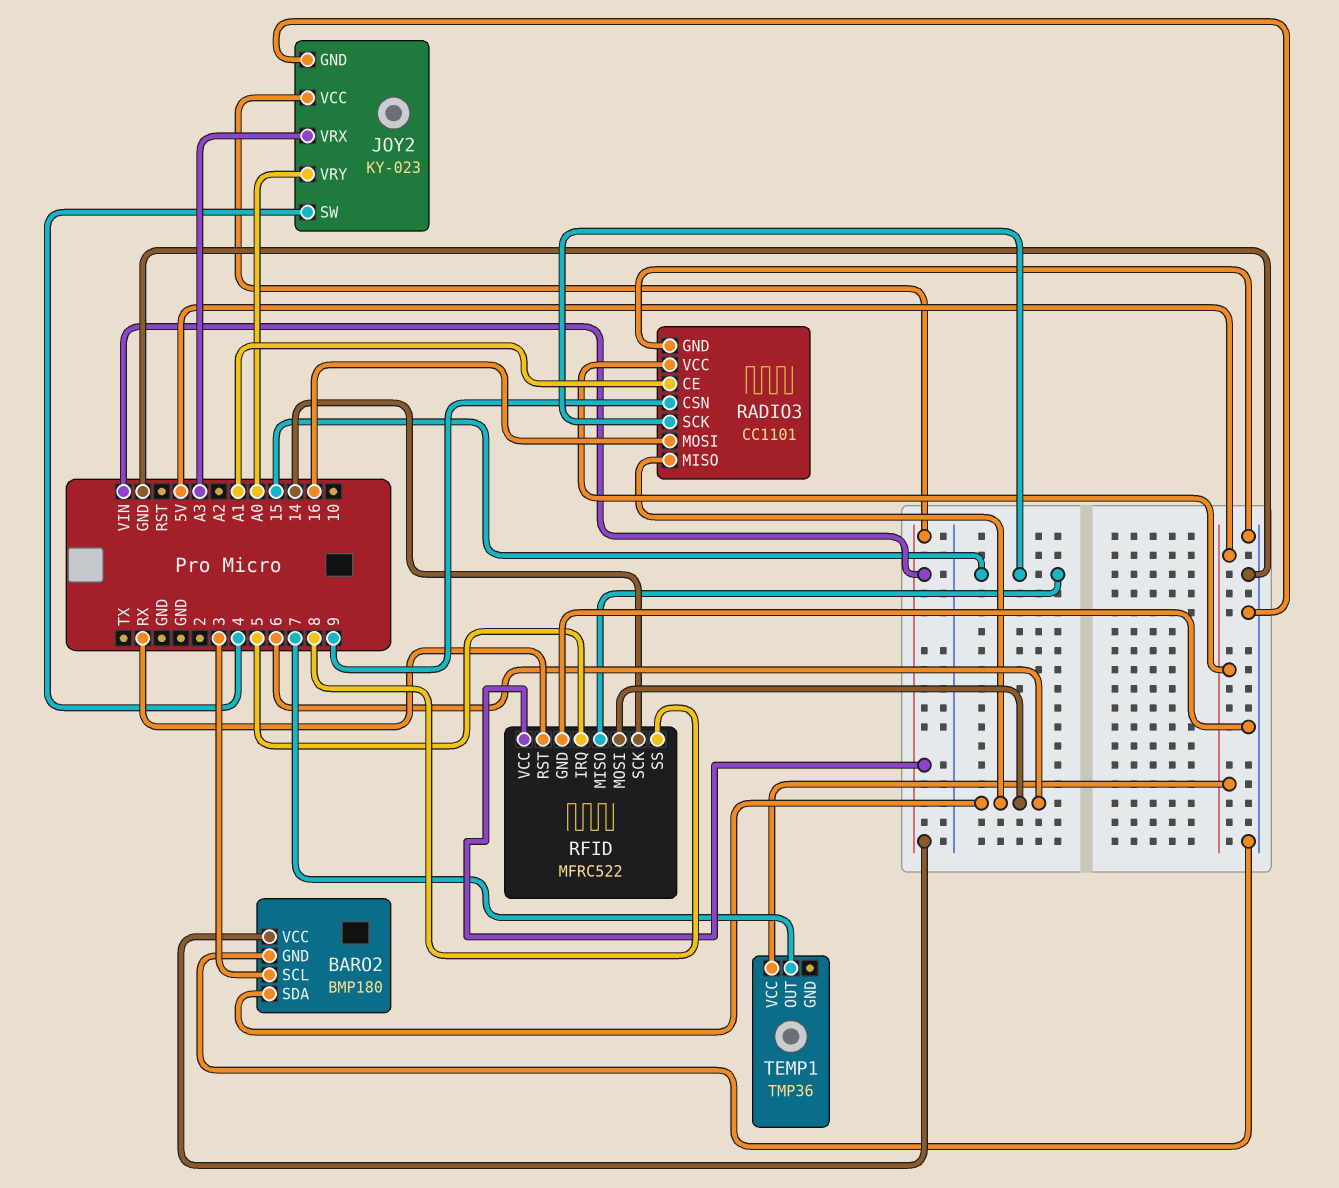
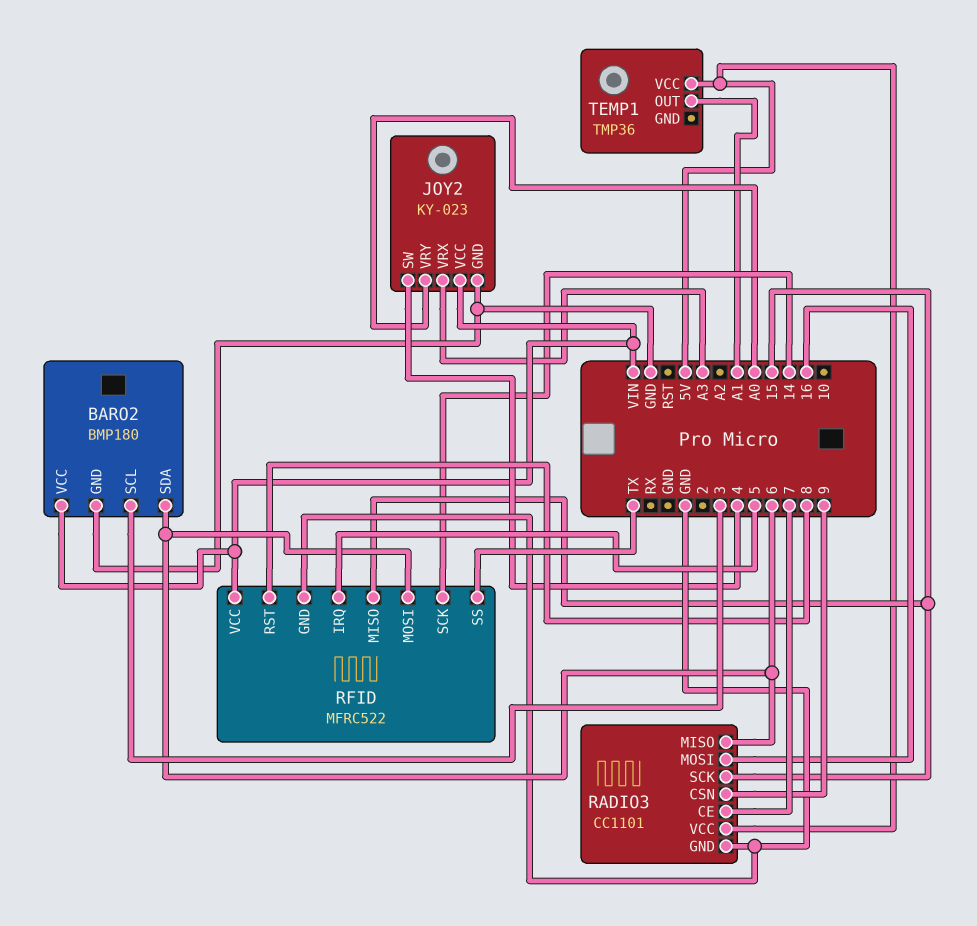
RADIO3 pin CE: A1 -> 7
RFID pin RST: RX -> 8
RFID pin SS: 8 -> TX
TEMP1 pin OUT: 7 -> A1

